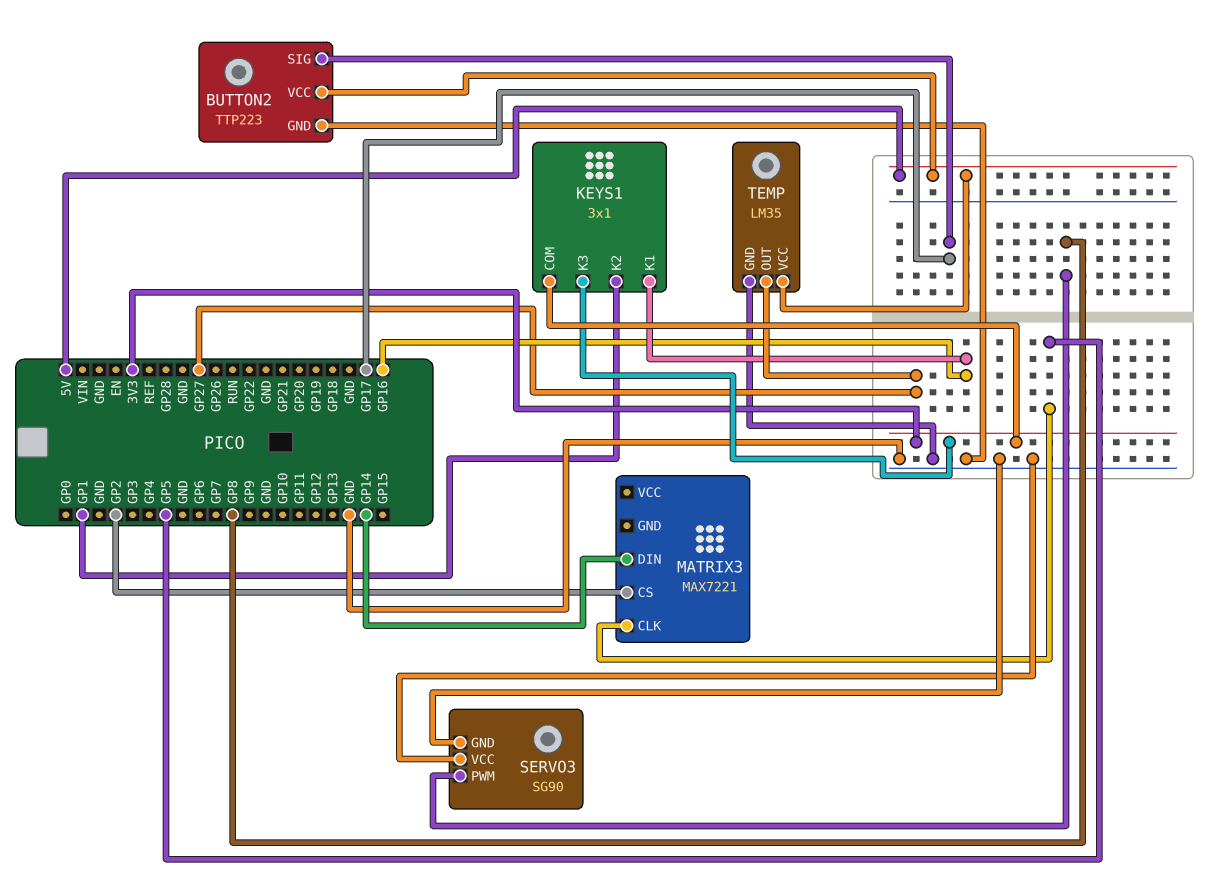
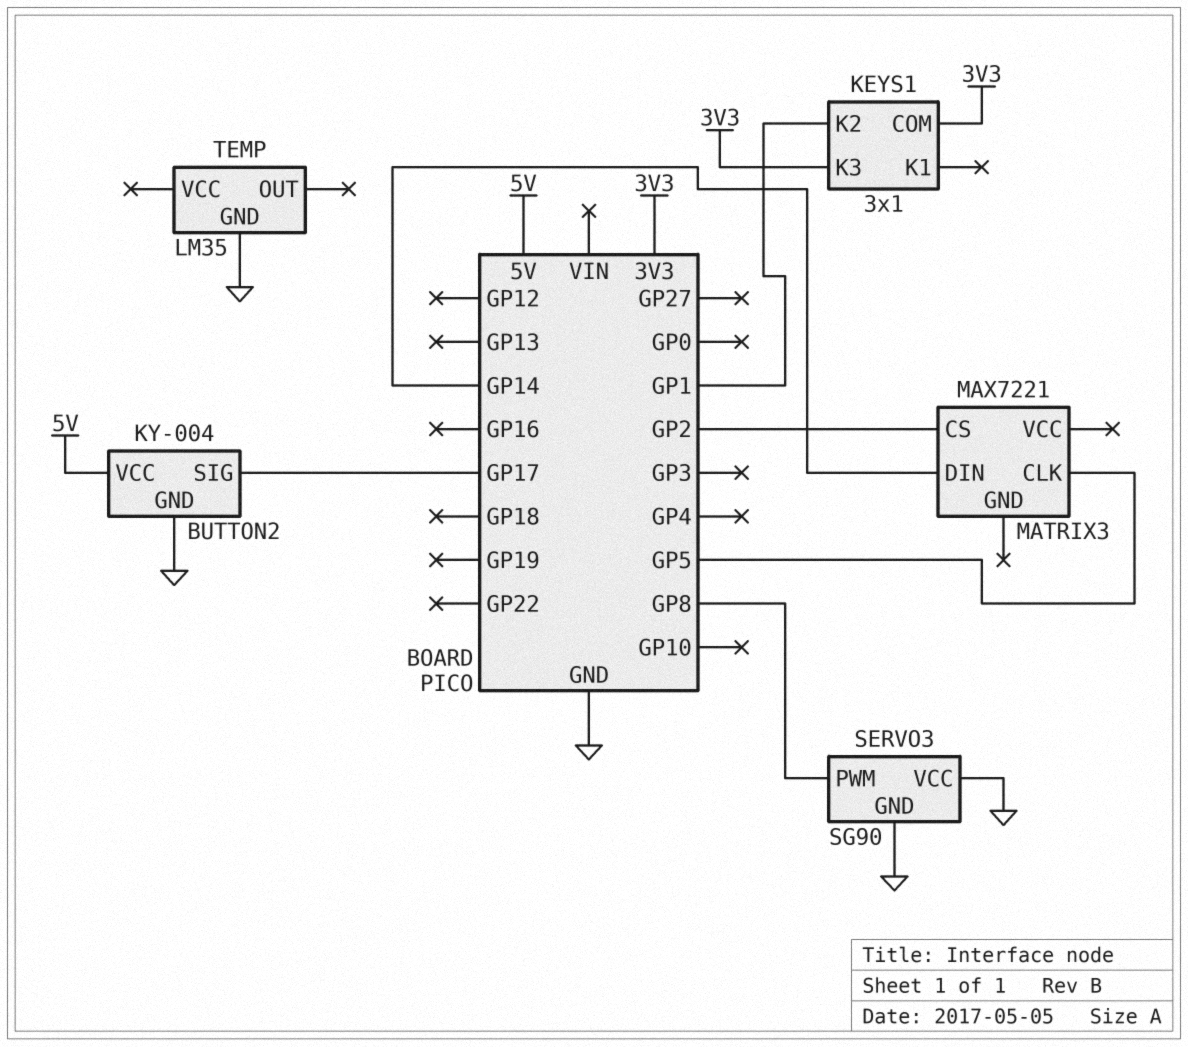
BUTTON2: TTP223 -> KY-004
KEYS1 pin K1: GP16 -> none
TEMP pin OUT: GP27 -> none
TEMP pin VCC: 5V -> none

